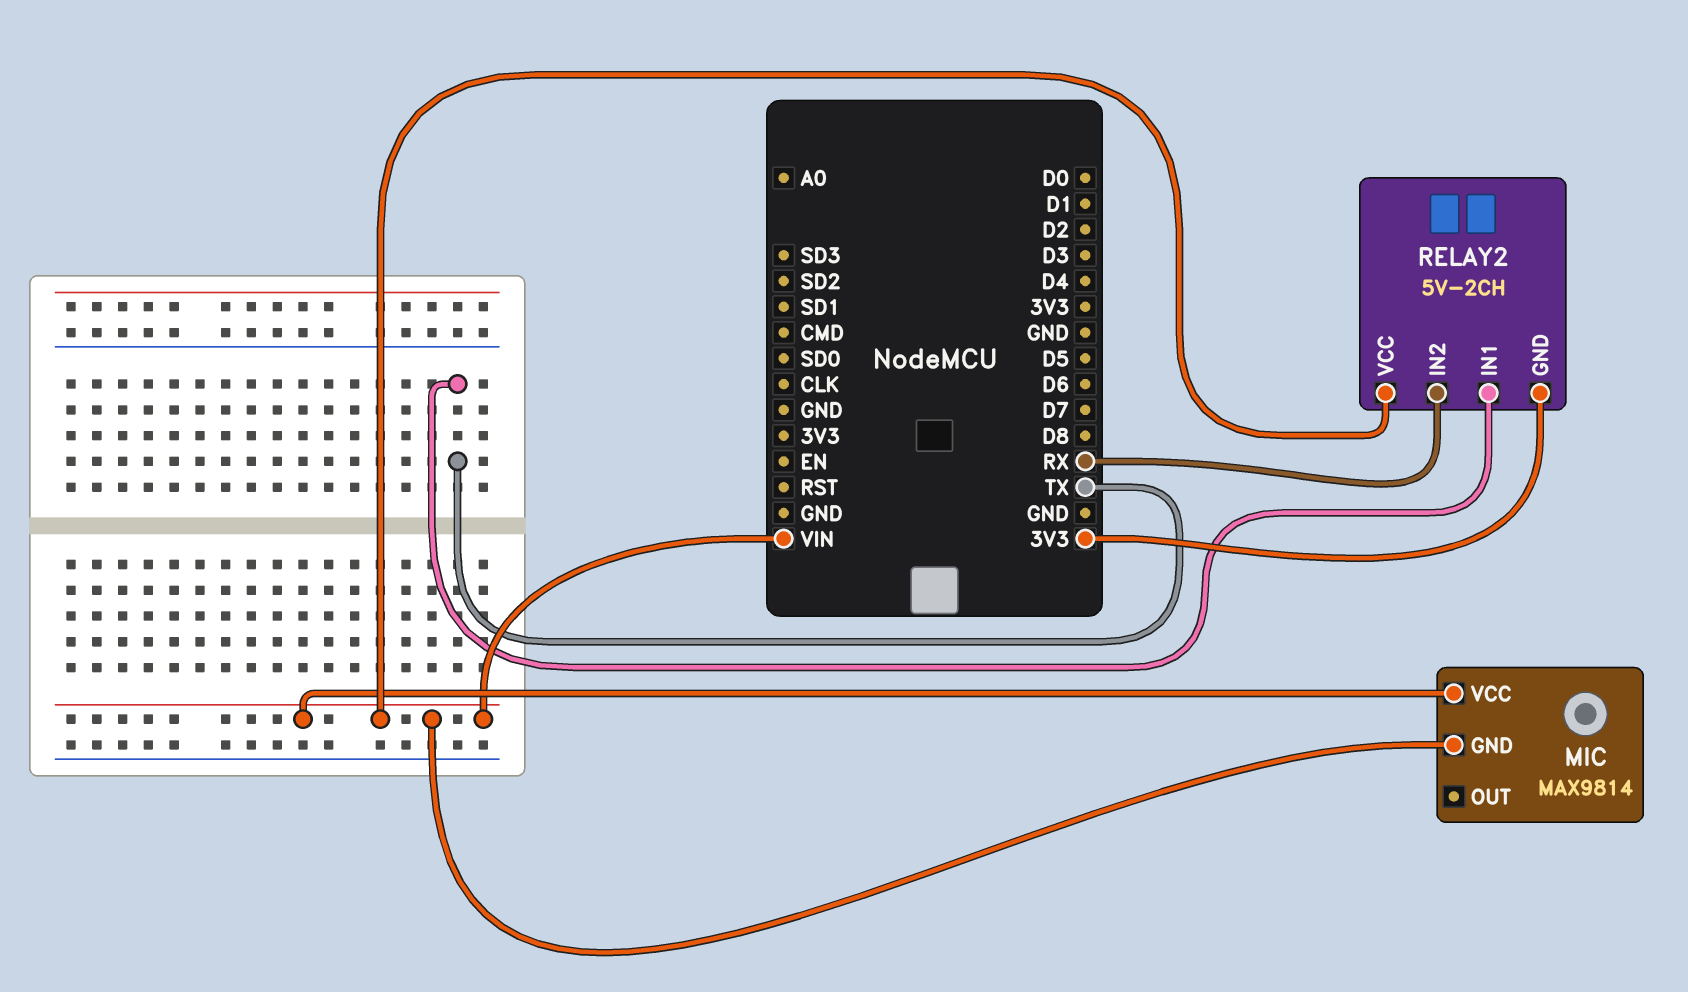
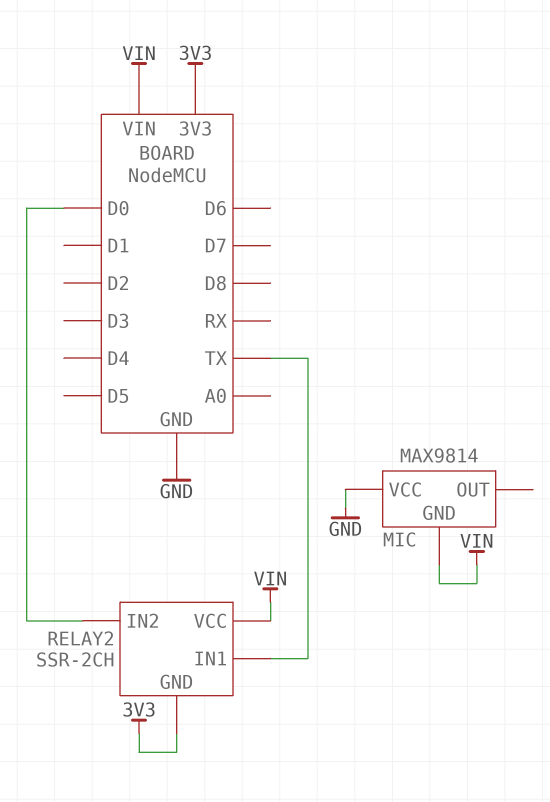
MIC pin VCC: VIN -> GND
RELAY2: 5V-2CH -> SSR-2CH
RELAY2 pin IN2: RX -> D0

